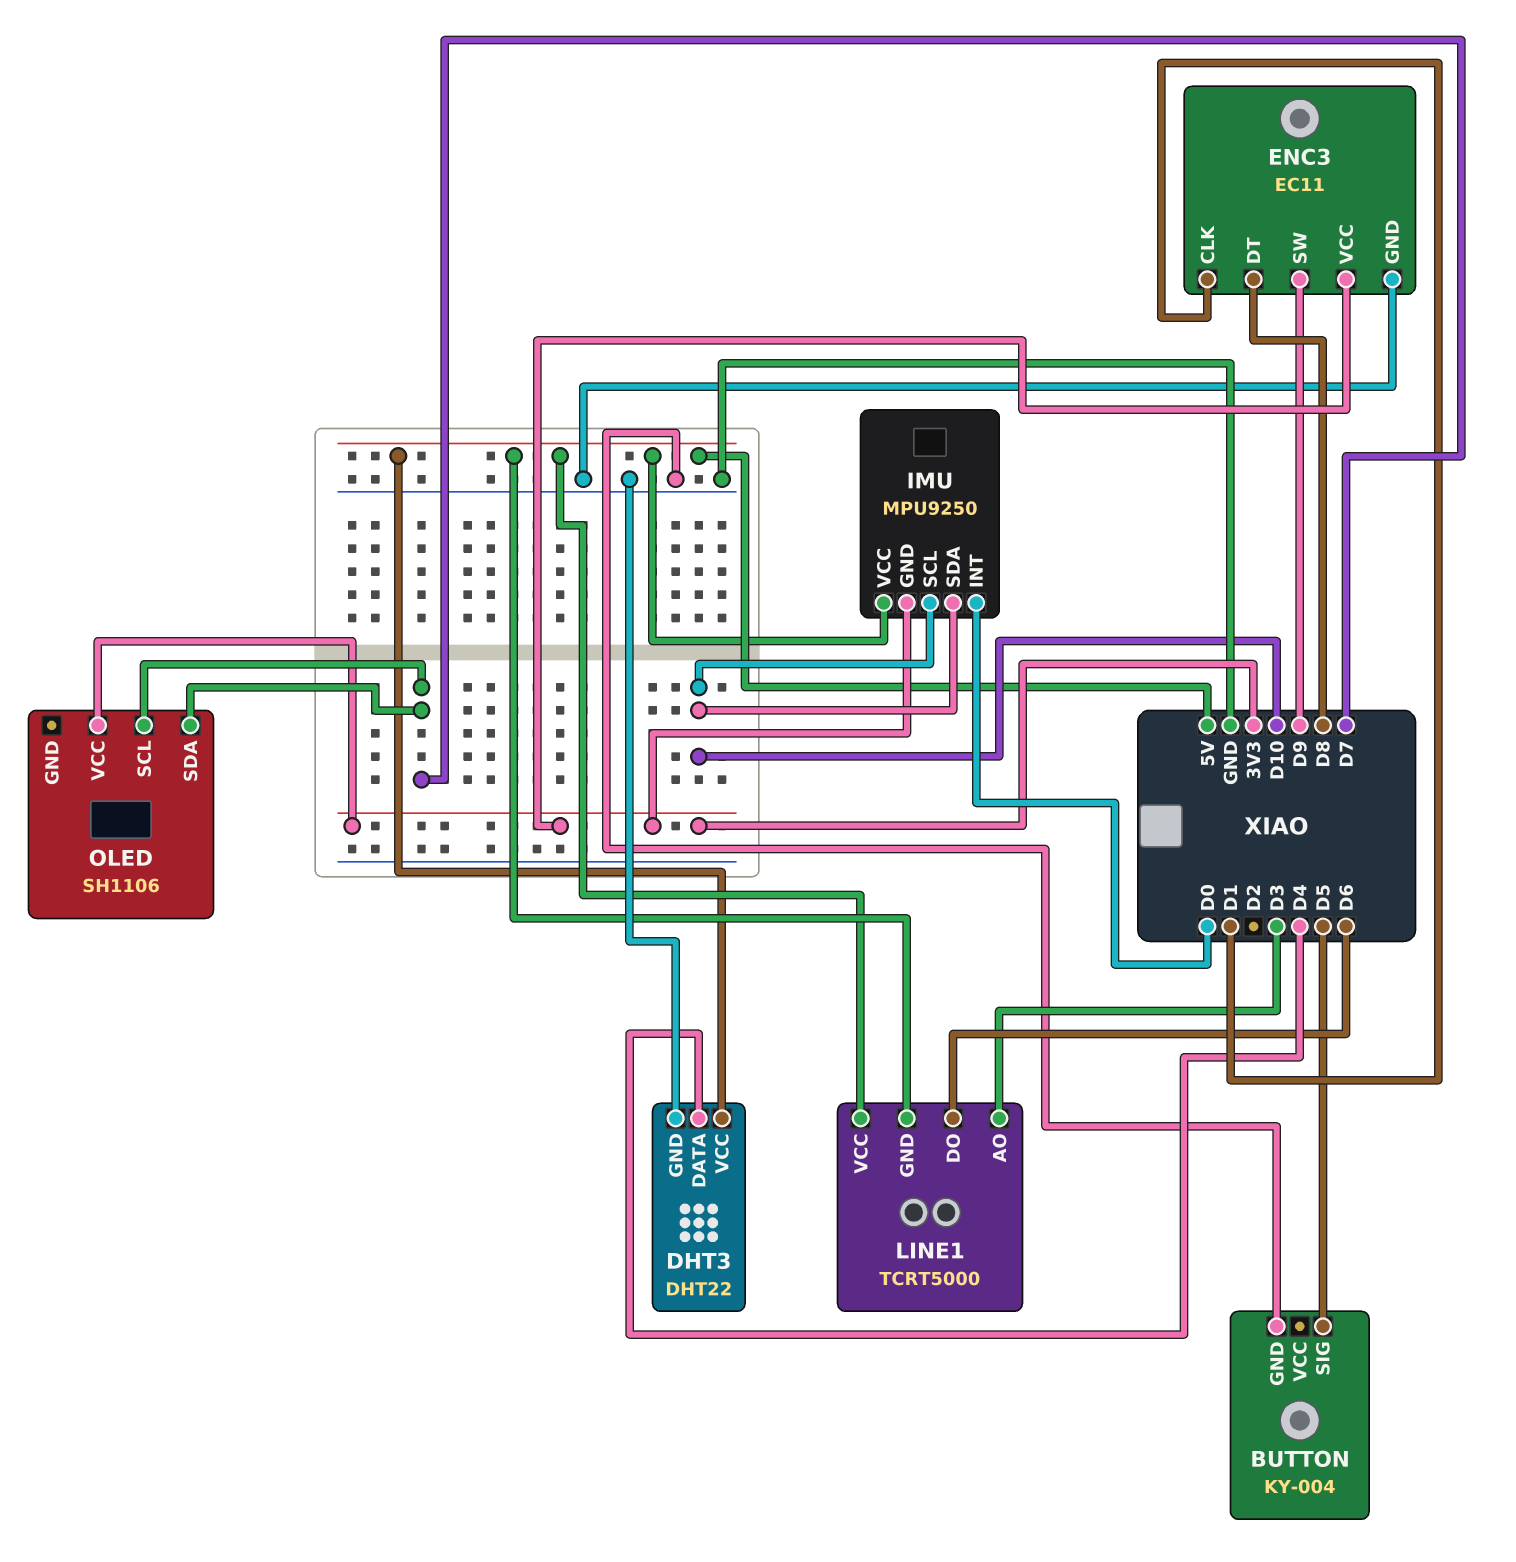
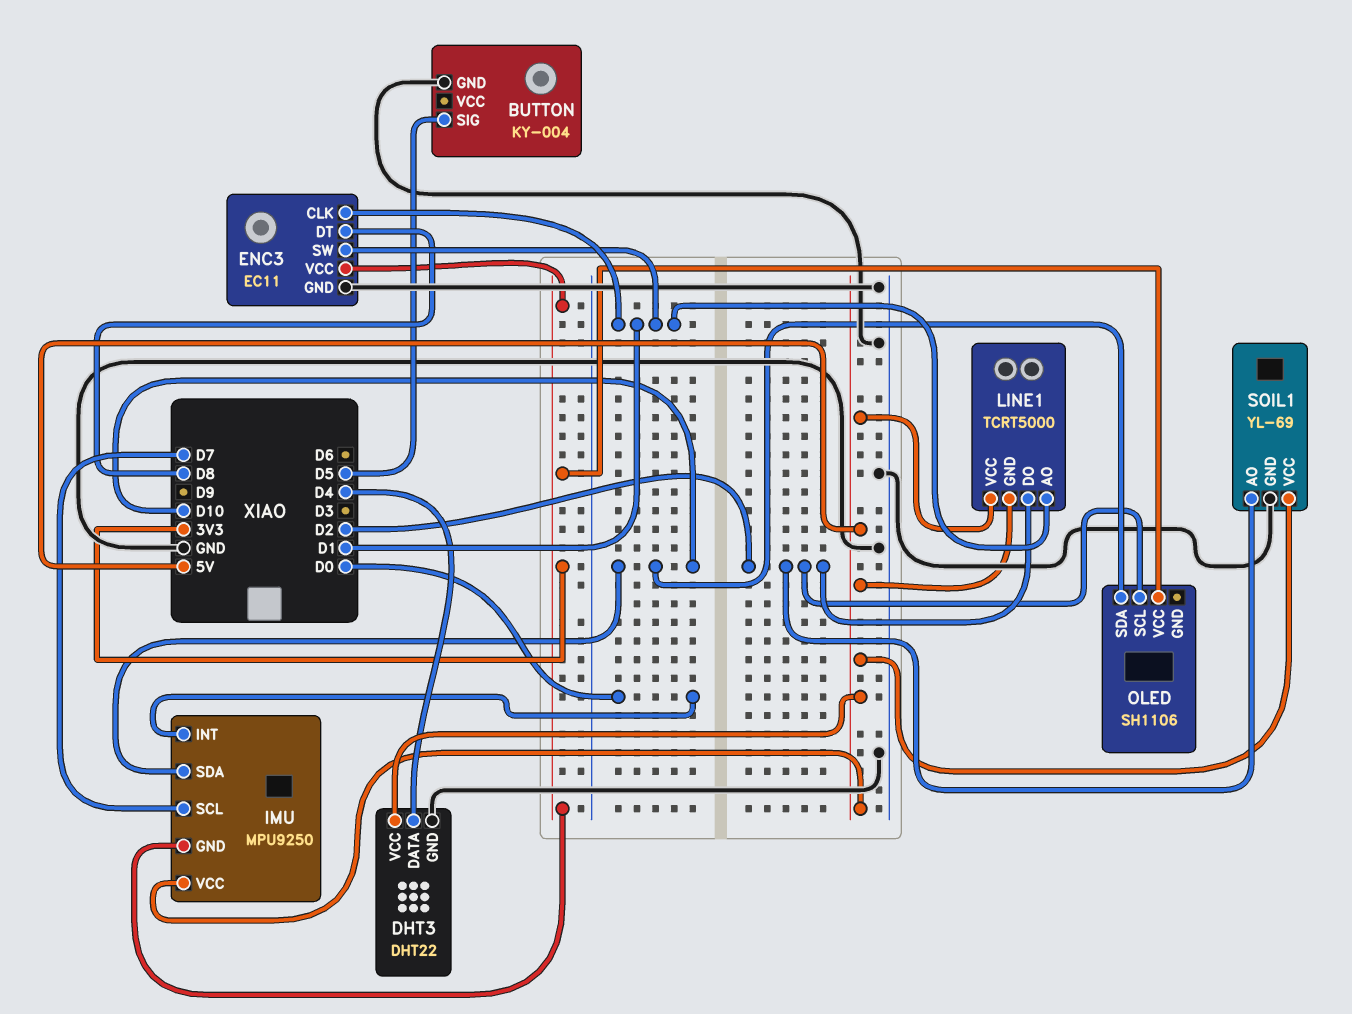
ENC3 pin SW: D9 -> D1
IMU pin SCL: D10 -> D7
LINE1 pin AO: D3 -> D1
LINE1 pin DO: D6 -> D2
OLED pin SCL: D7 -> D2
OLED pin SDA: D7 -> D10
SOIL1: none -> YL-69
SOIL1 pin AO: none -> D2
SOIL1 pin GND: none -> GND
SOIL1 pin VCC: none -> 5V

